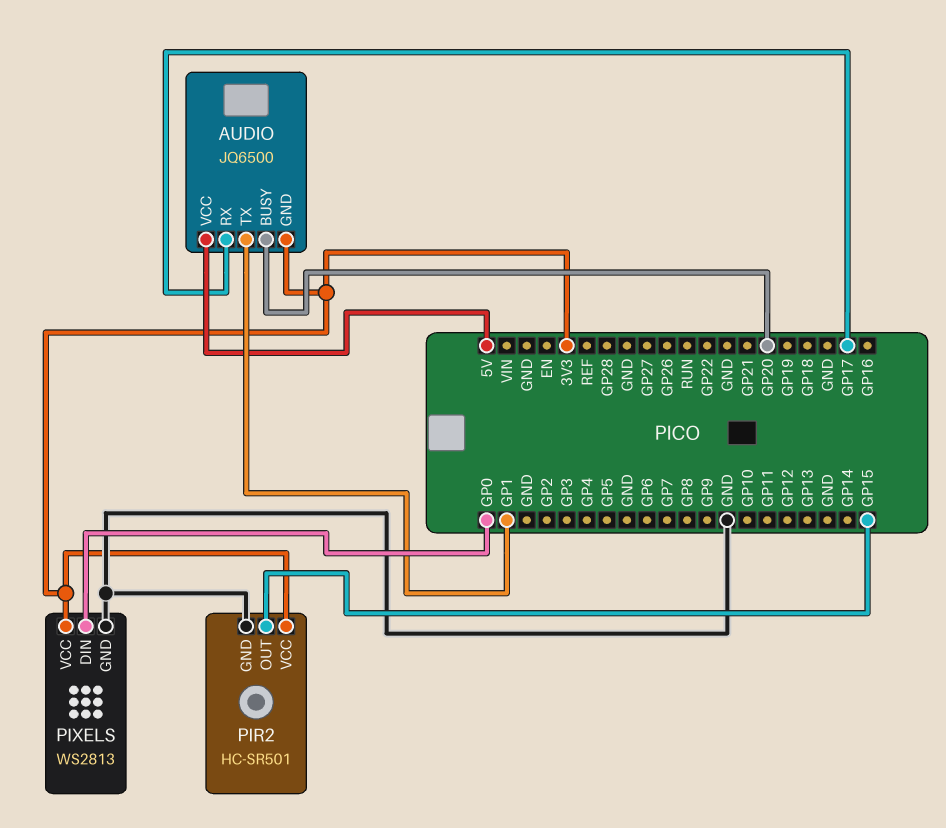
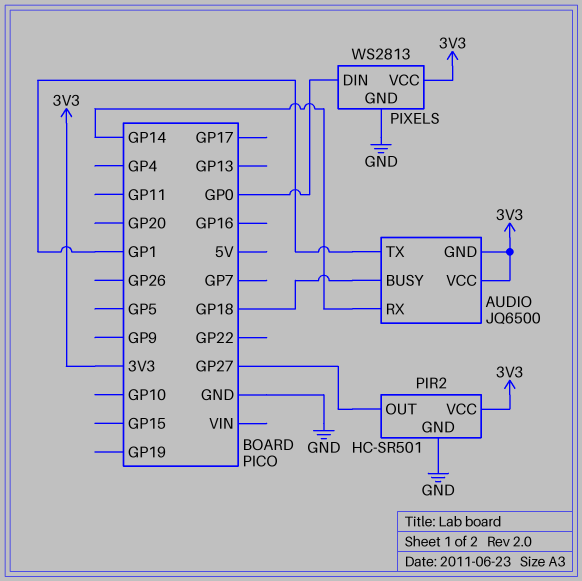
AUDIO pin BUSY: GP20 -> GP18
AUDIO pin RX: GP17 -> GP14
AUDIO pin VCC: 5V -> 3V3
PIR2 pin OUT: GP15 -> GP27

